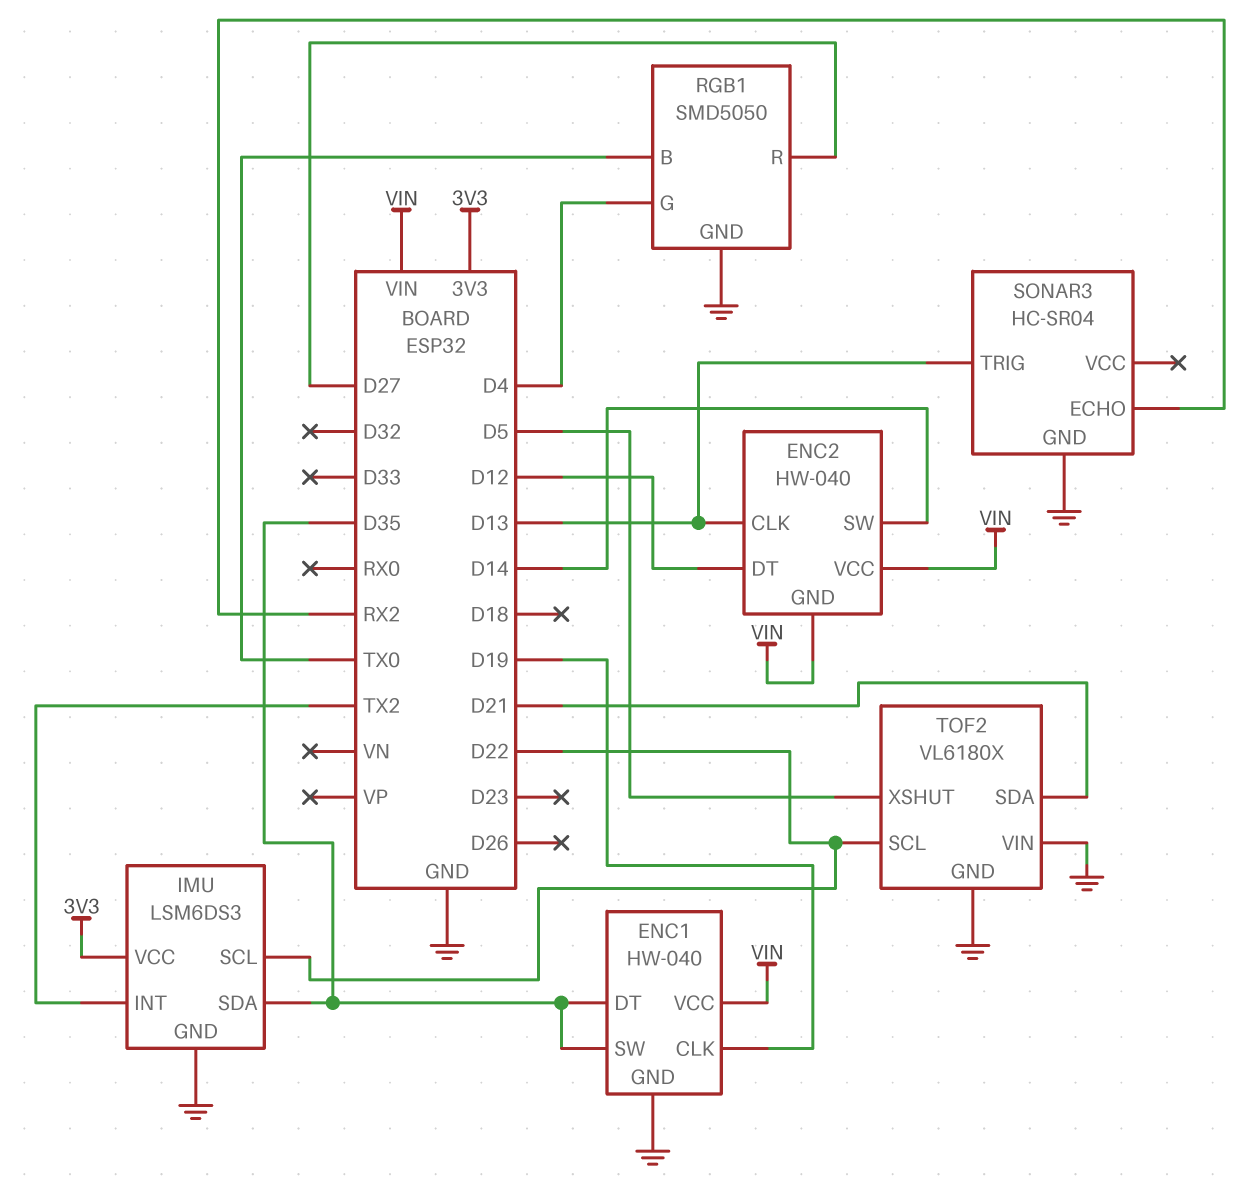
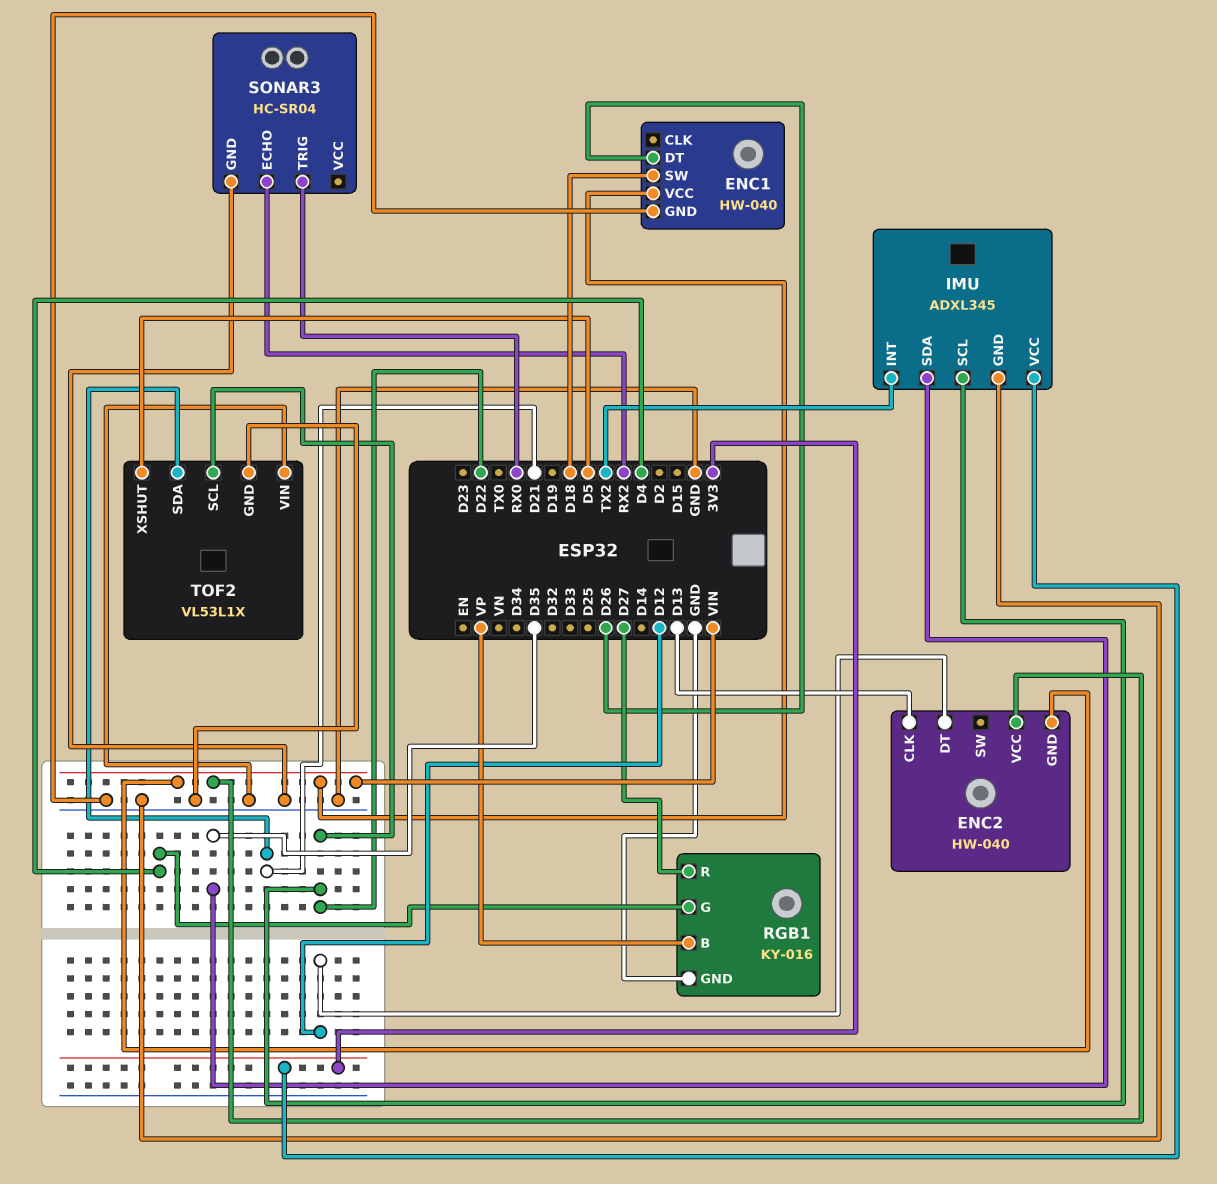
ENC1 pin CLK: D19 -> none
ENC1 pin DT: D35 -> D26
ENC1 pin SW: D35 -> D18
ENC2 pin SW: D14 -> none
IMU: LSM6DS3 -> ADXL345
RGB1: SMD5050 -> KY-016
RGB1 pin B: TX0 -> VP
SONAR3 pin TRIG: D13 -> RX0
TOF2: VL6180X -> VL53L1X

